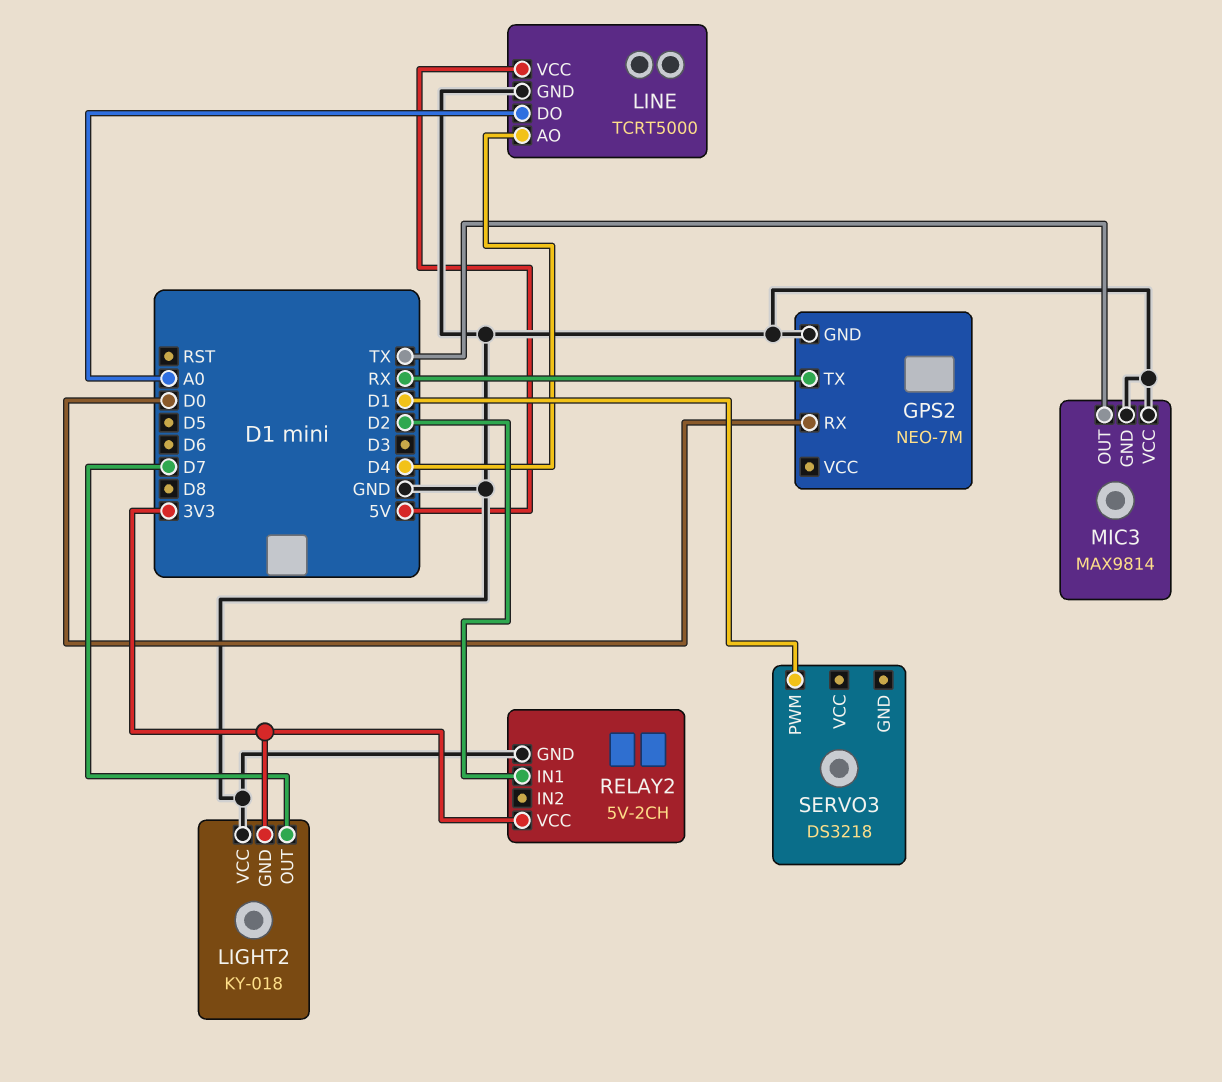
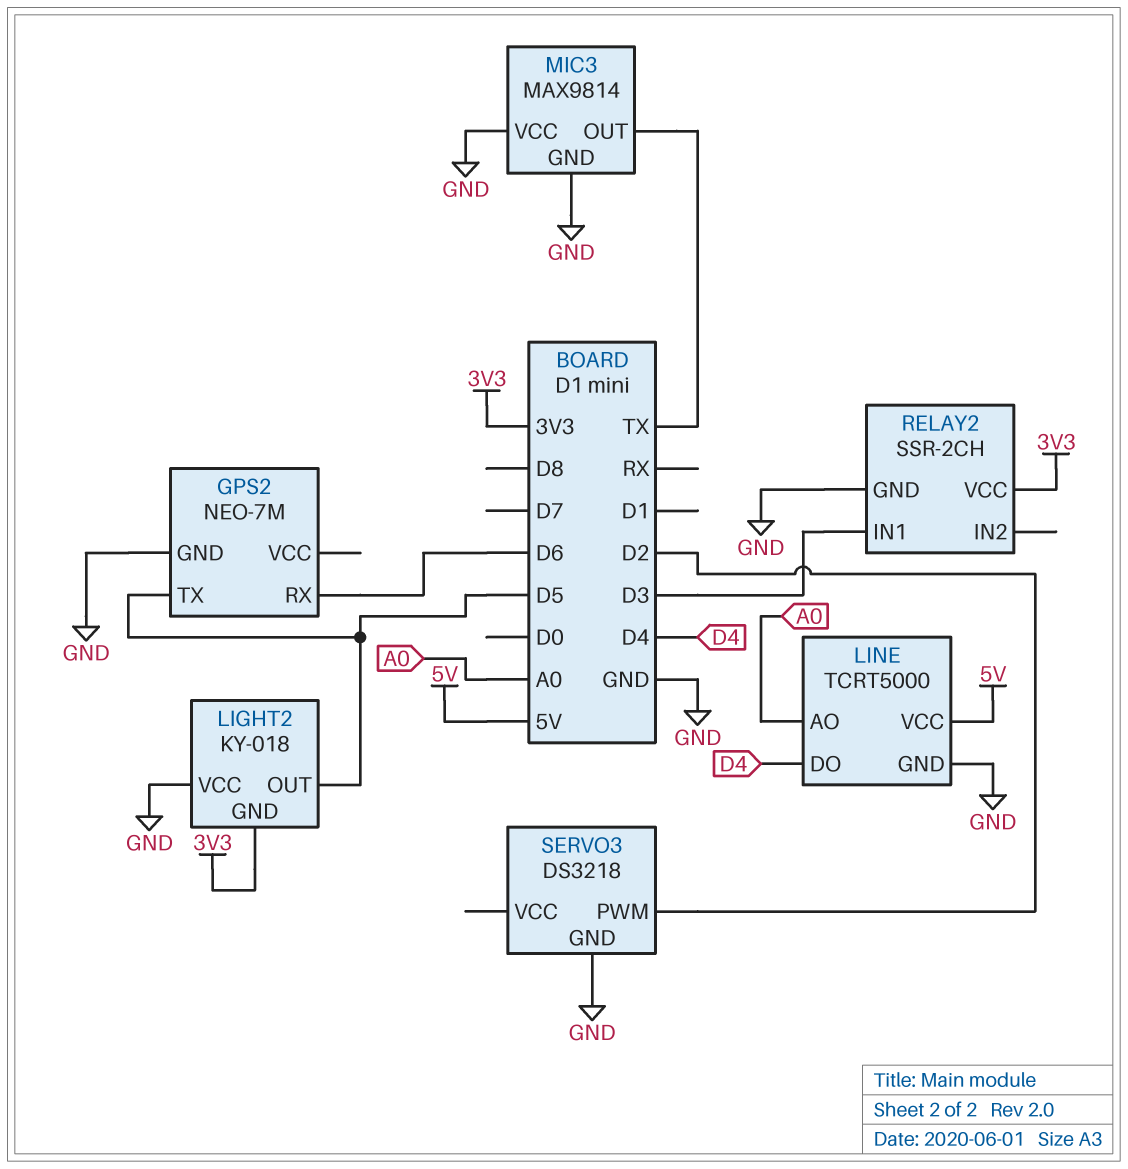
GPS2 pin RX: D0 -> D6
GPS2 pin TX: RX -> D5
LIGHT2 pin OUT: D7 -> D5
LINE pin AO: D4 -> A0
LINE pin DO: A0 -> D4
RELAY2: 5V-2CH -> SSR-2CH
RELAY2 pin IN1: D2 -> D3
SERVO3 pin GND: none -> GND
SERVO3 pin PWM: D1 -> D2

